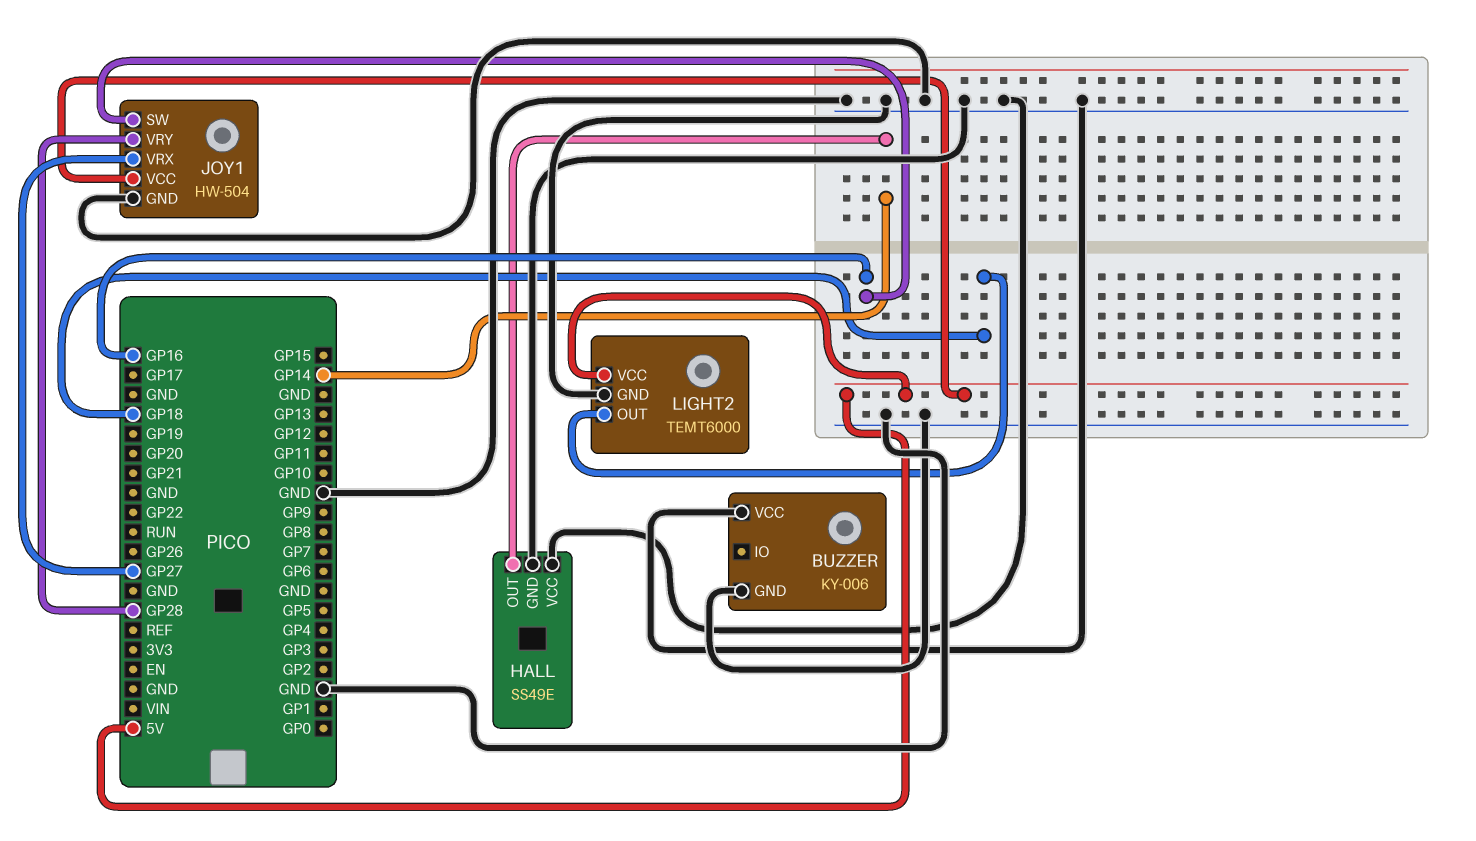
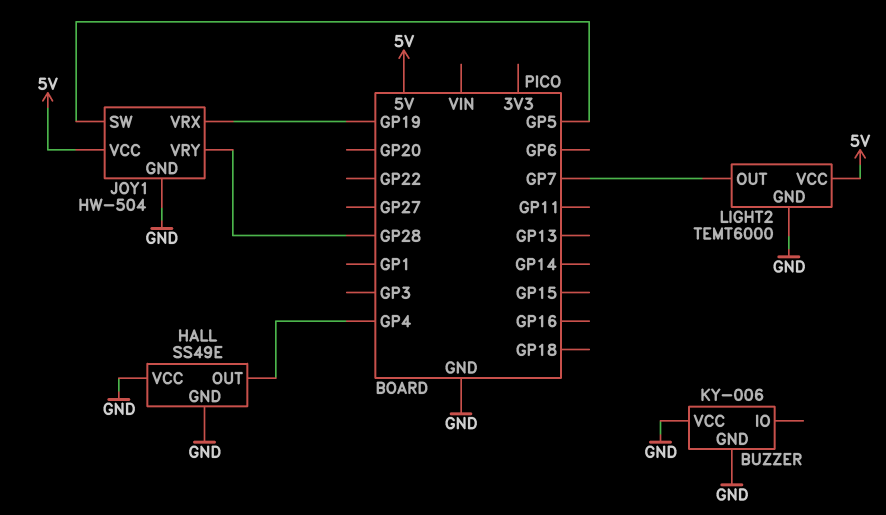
HALL pin OUT: GP14 -> GP4
JOY1 pin SW: GP16 -> GP5
JOY1 pin VRX: GP27 -> GP19
LIGHT2 pin OUT: GP18 -> GP7

